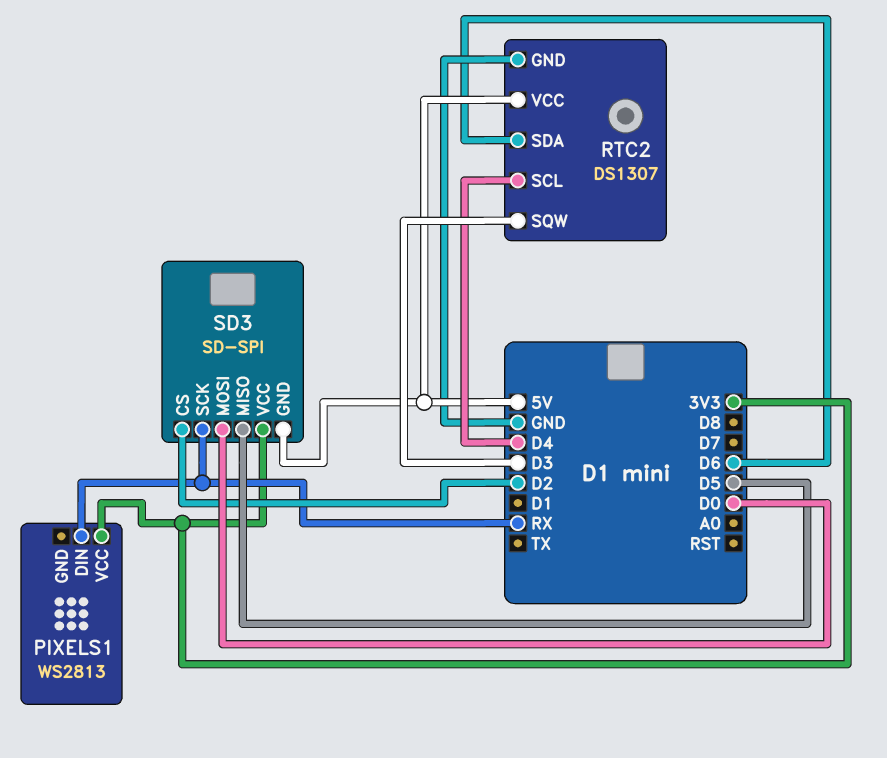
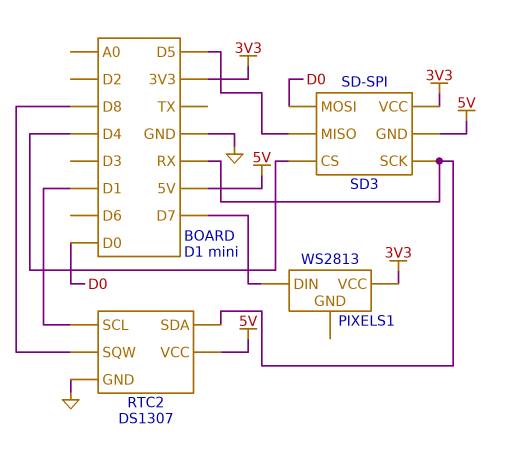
PIXELS1 pin DIN: RX -> D7
RTC2 pin SCL: D4 -> D1
RTC2 pin SDA: D6 -> RX
RTC2 pin SQW: D3 -> D8
SD3 pin CS: D2 -> D4

